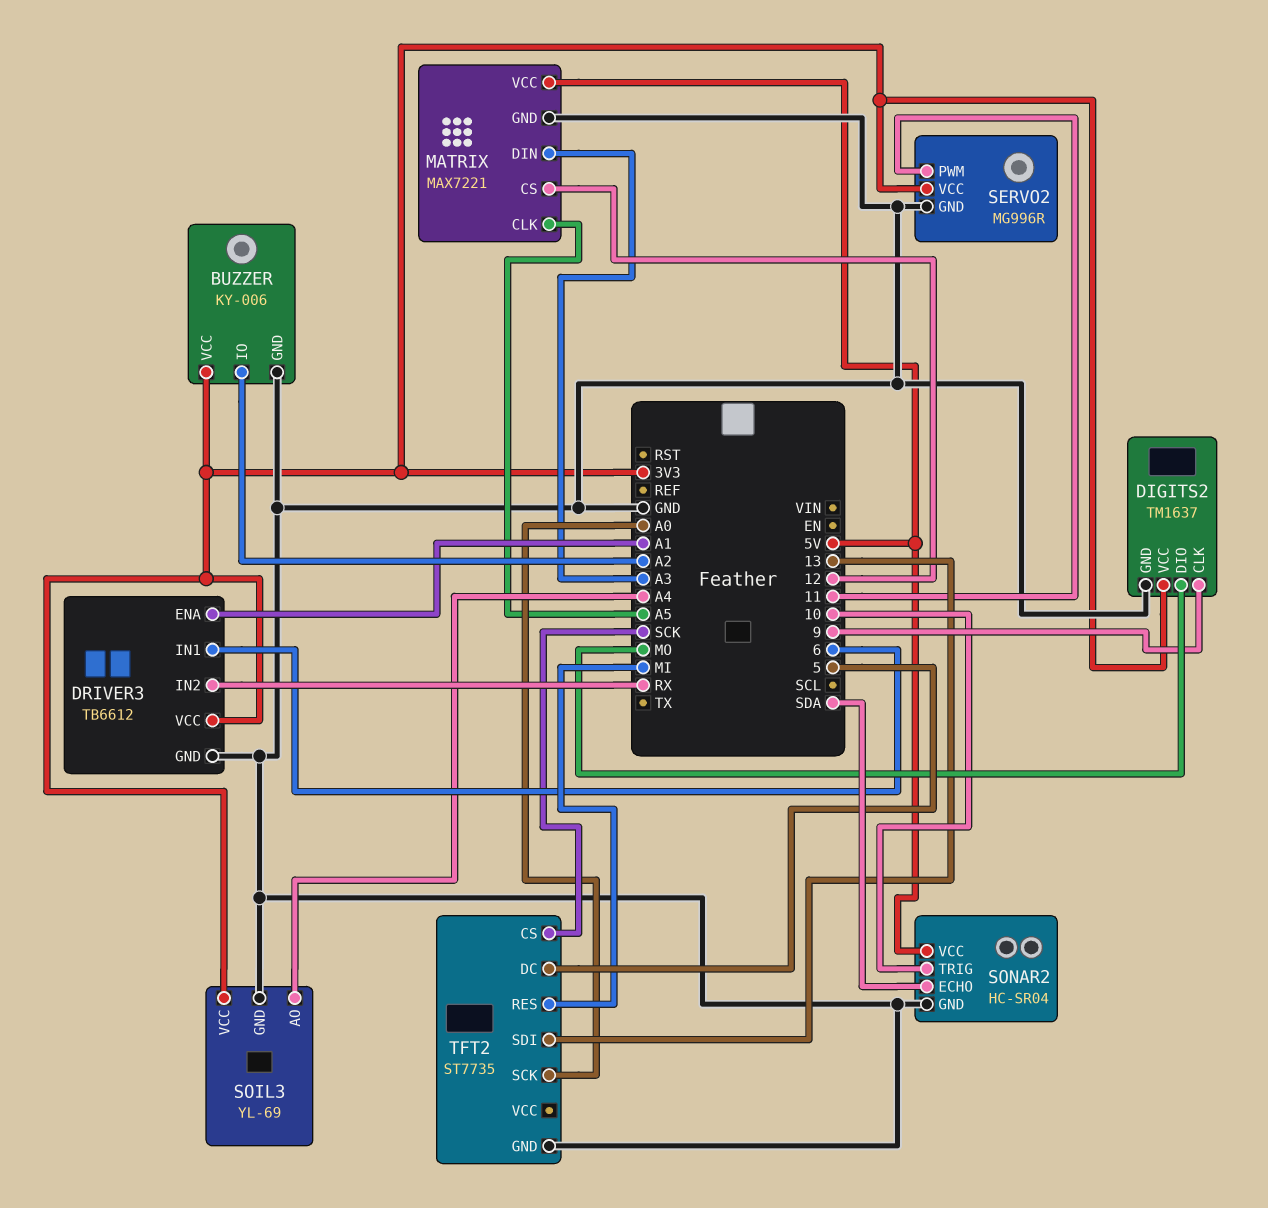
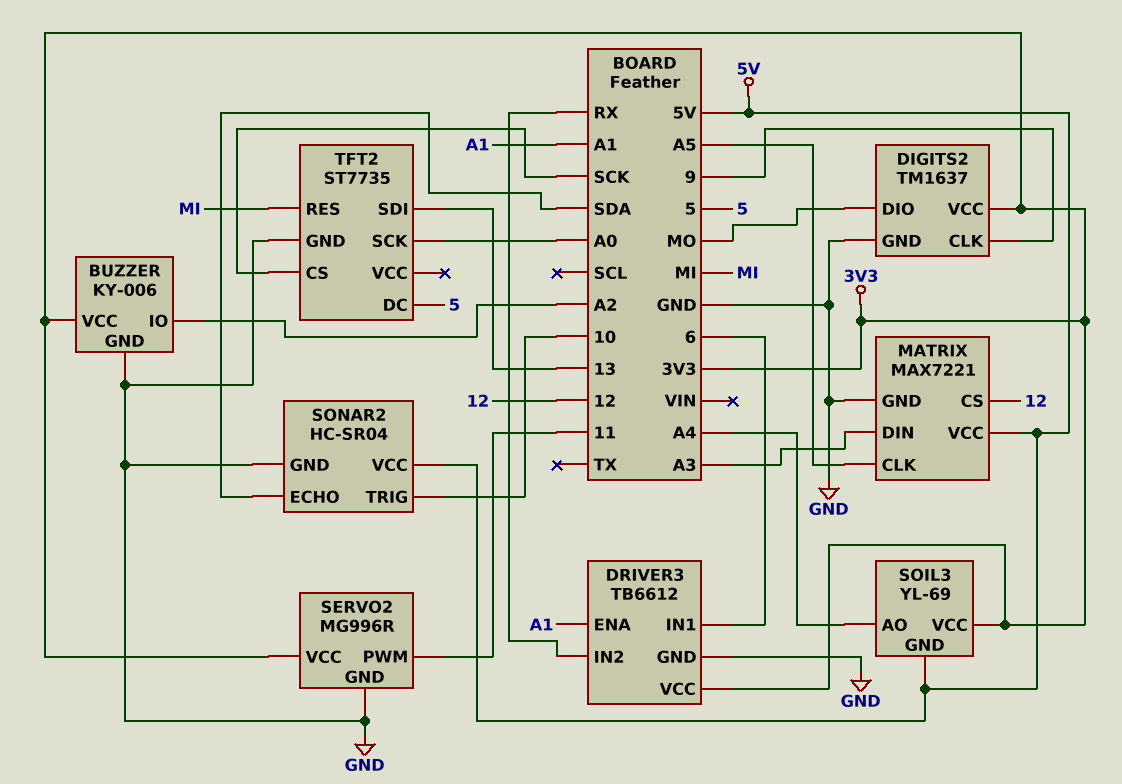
SOIL3 pin GND: GND -> 5V

